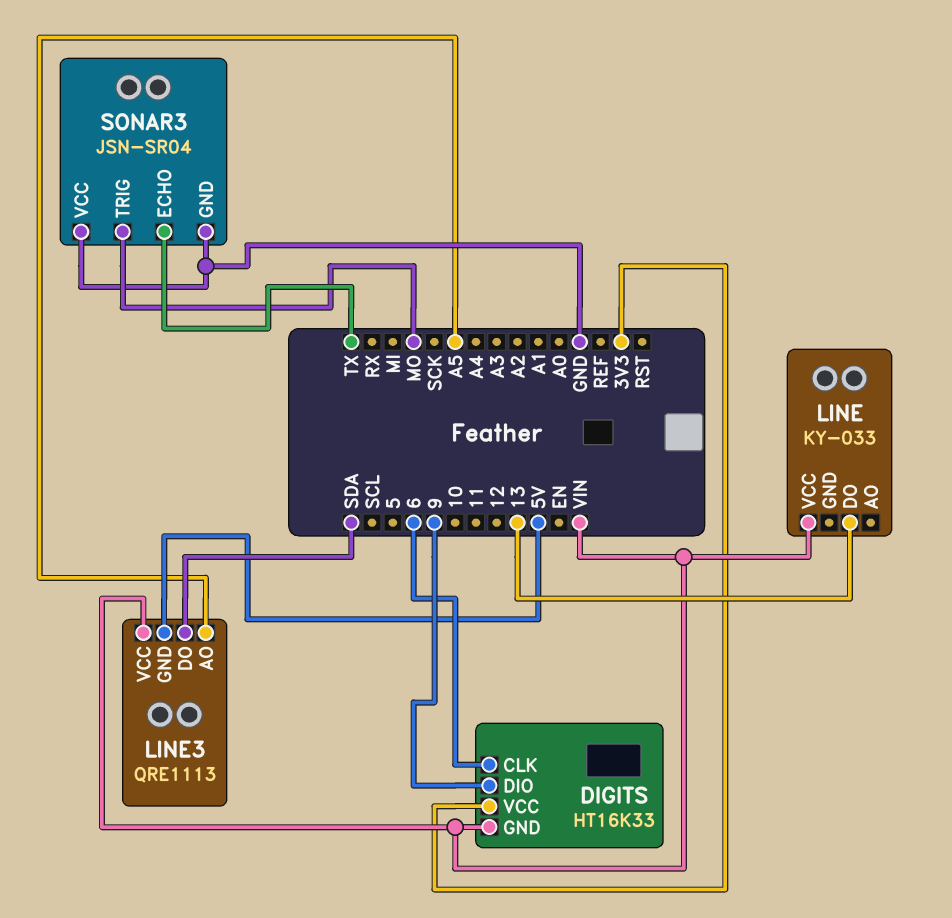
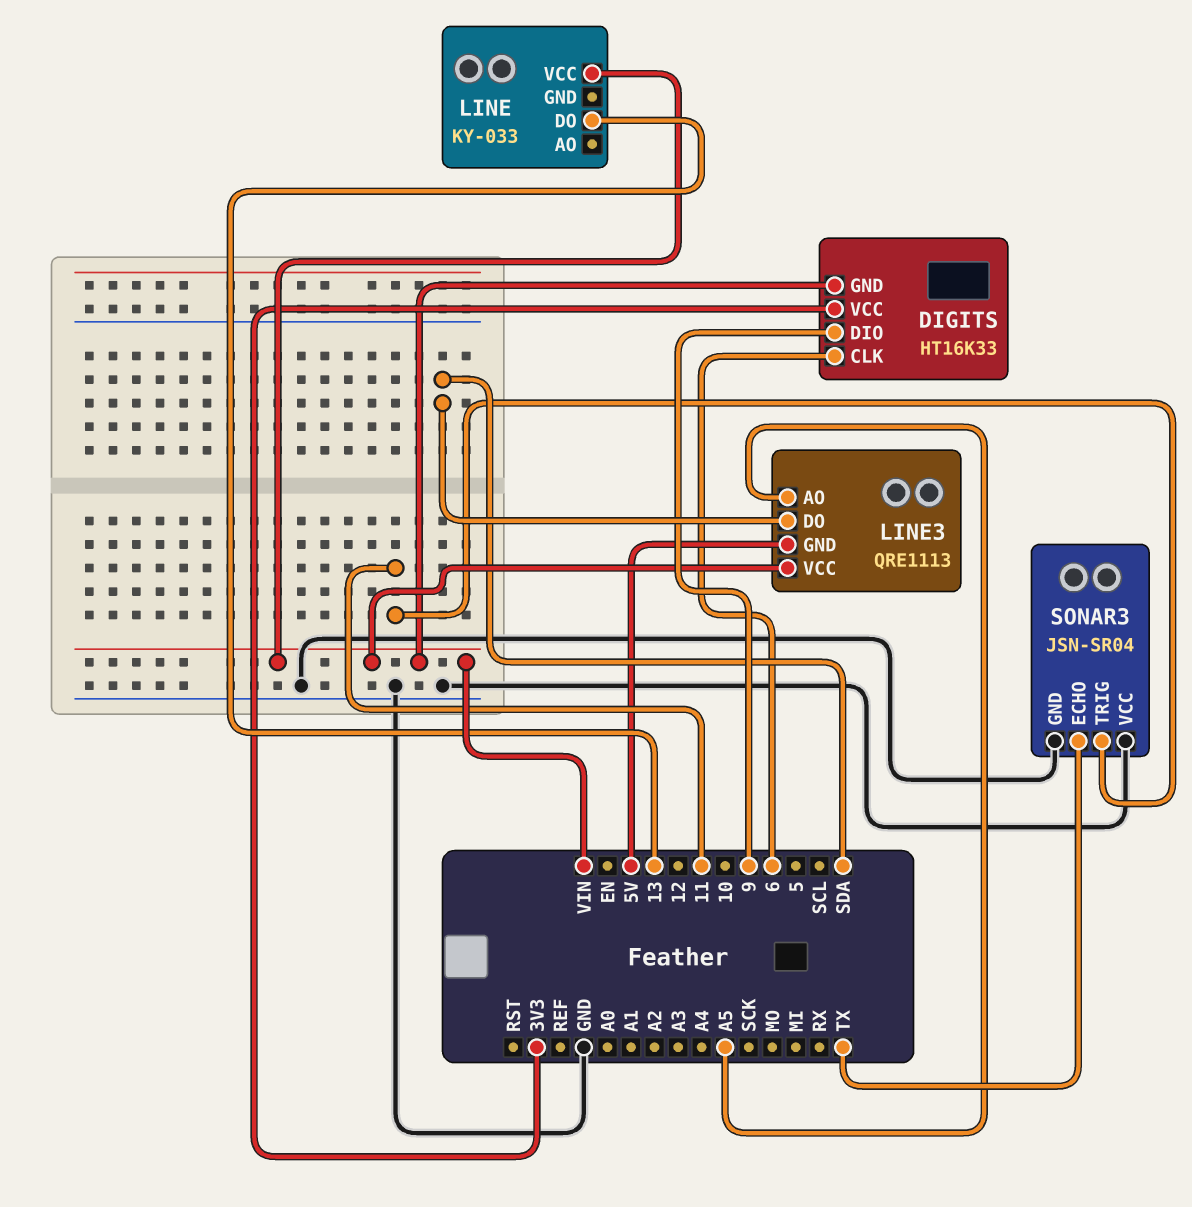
SONAR3 pin TRIG: MO -> 11

